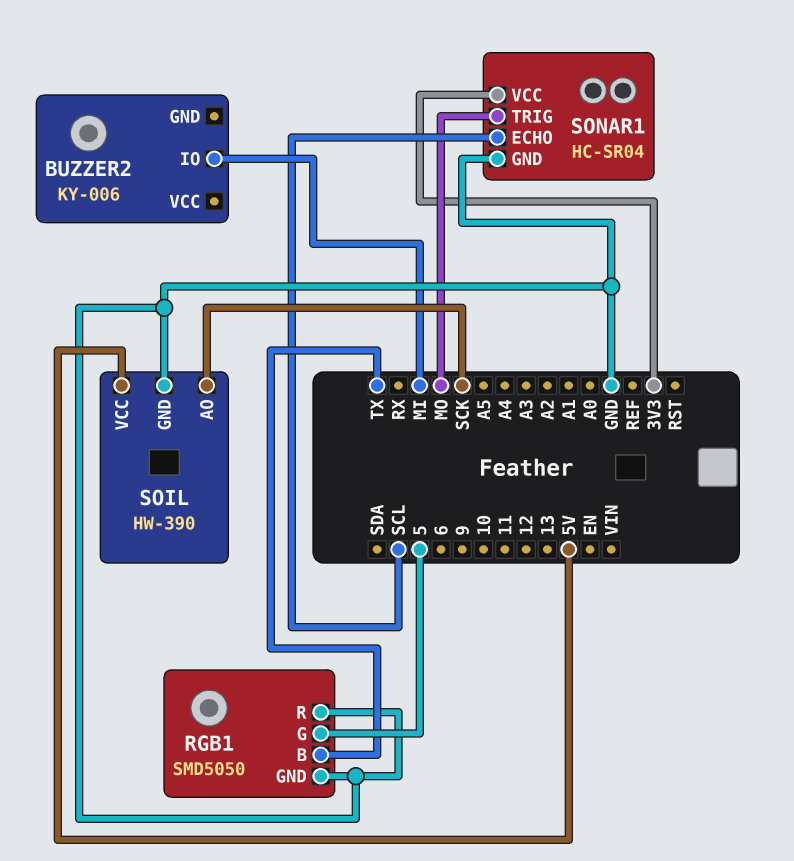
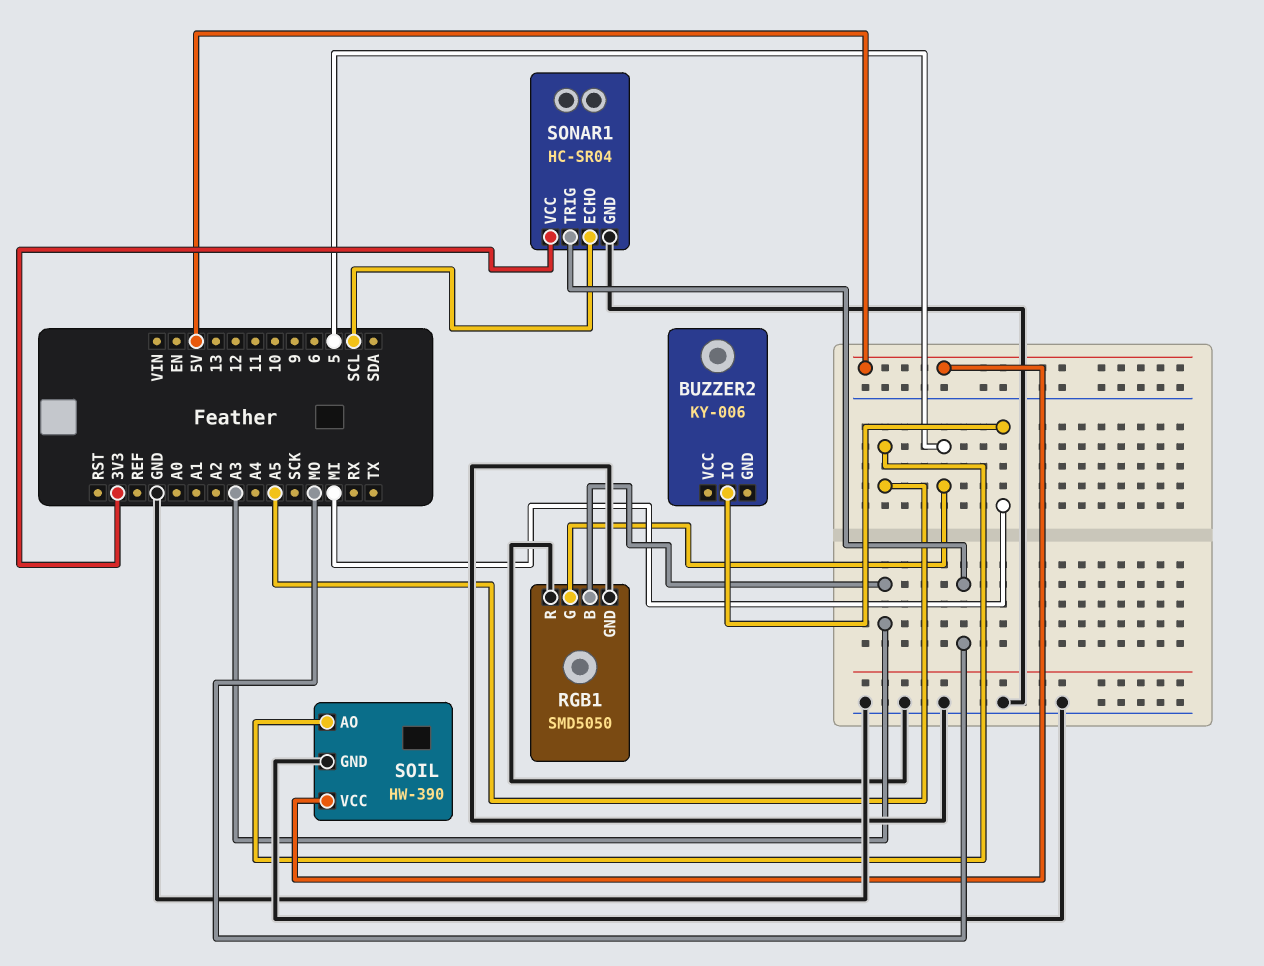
RGB1 pin B: TX -> A3
SOIL pin AO: SCK -> A5

